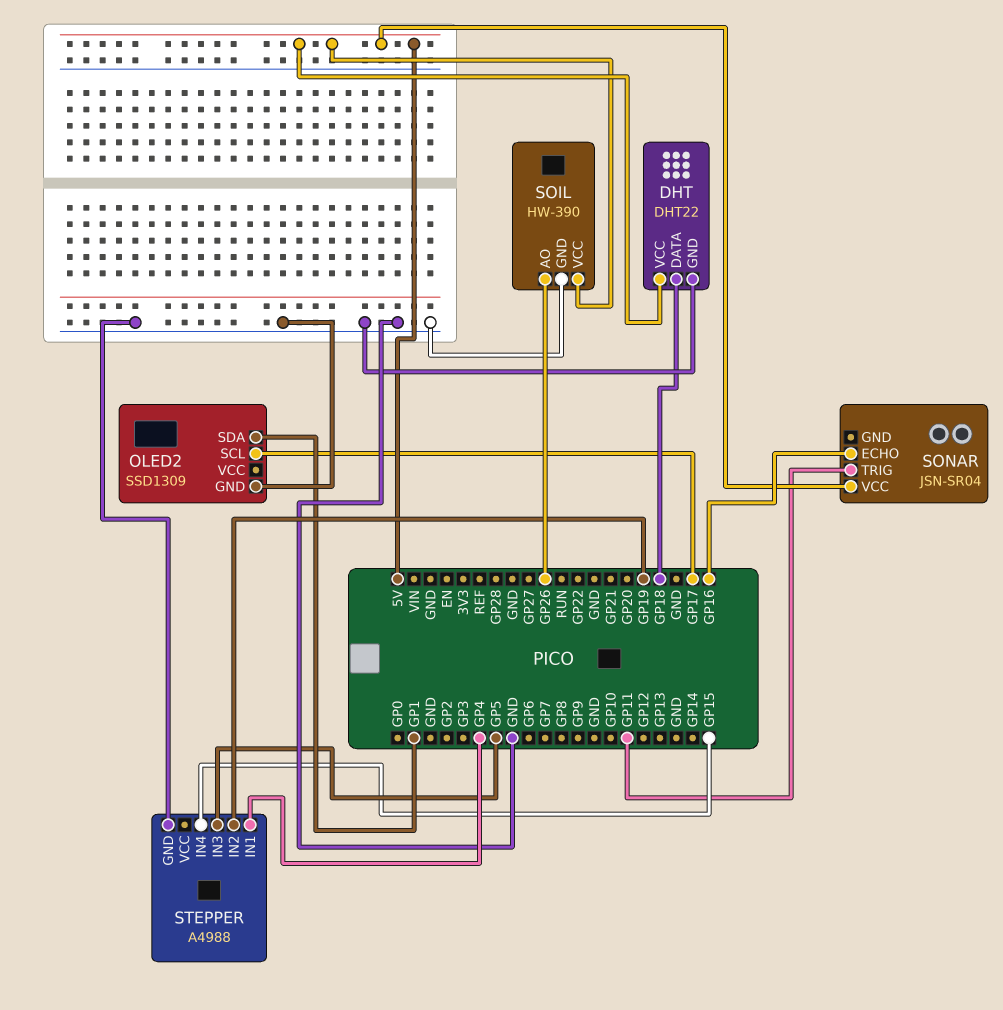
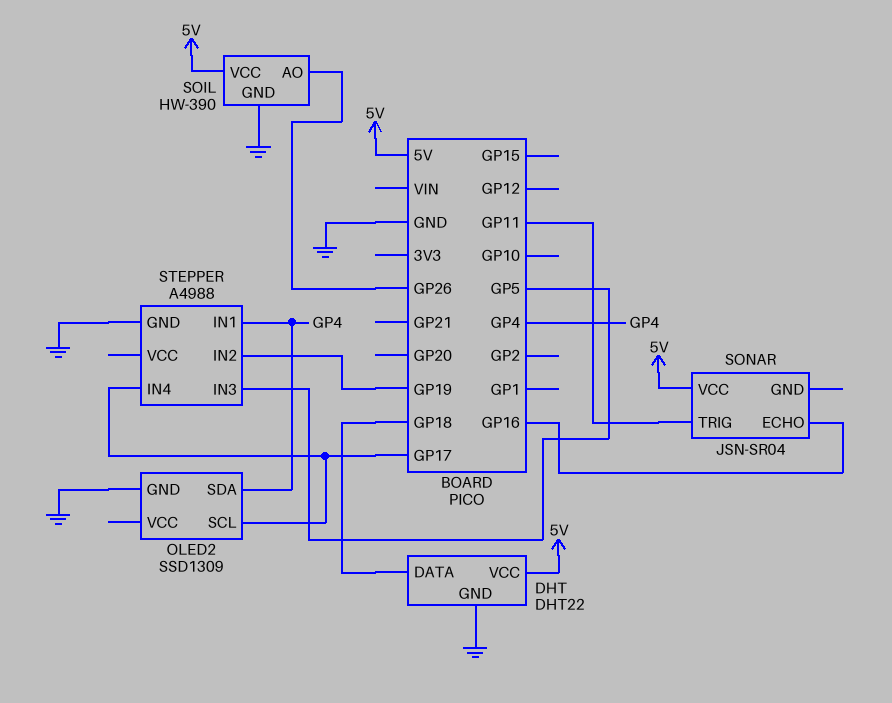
OLED2 pin SDA: GP1 -> GP4
STEPPER pin IN4: GP15 -> GP17

